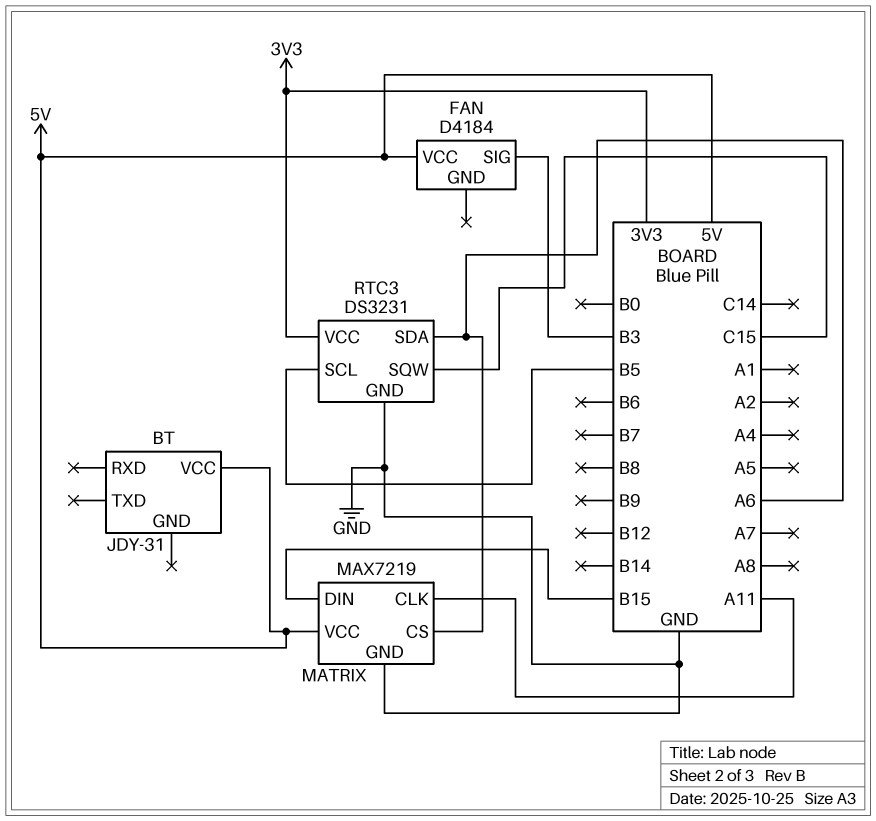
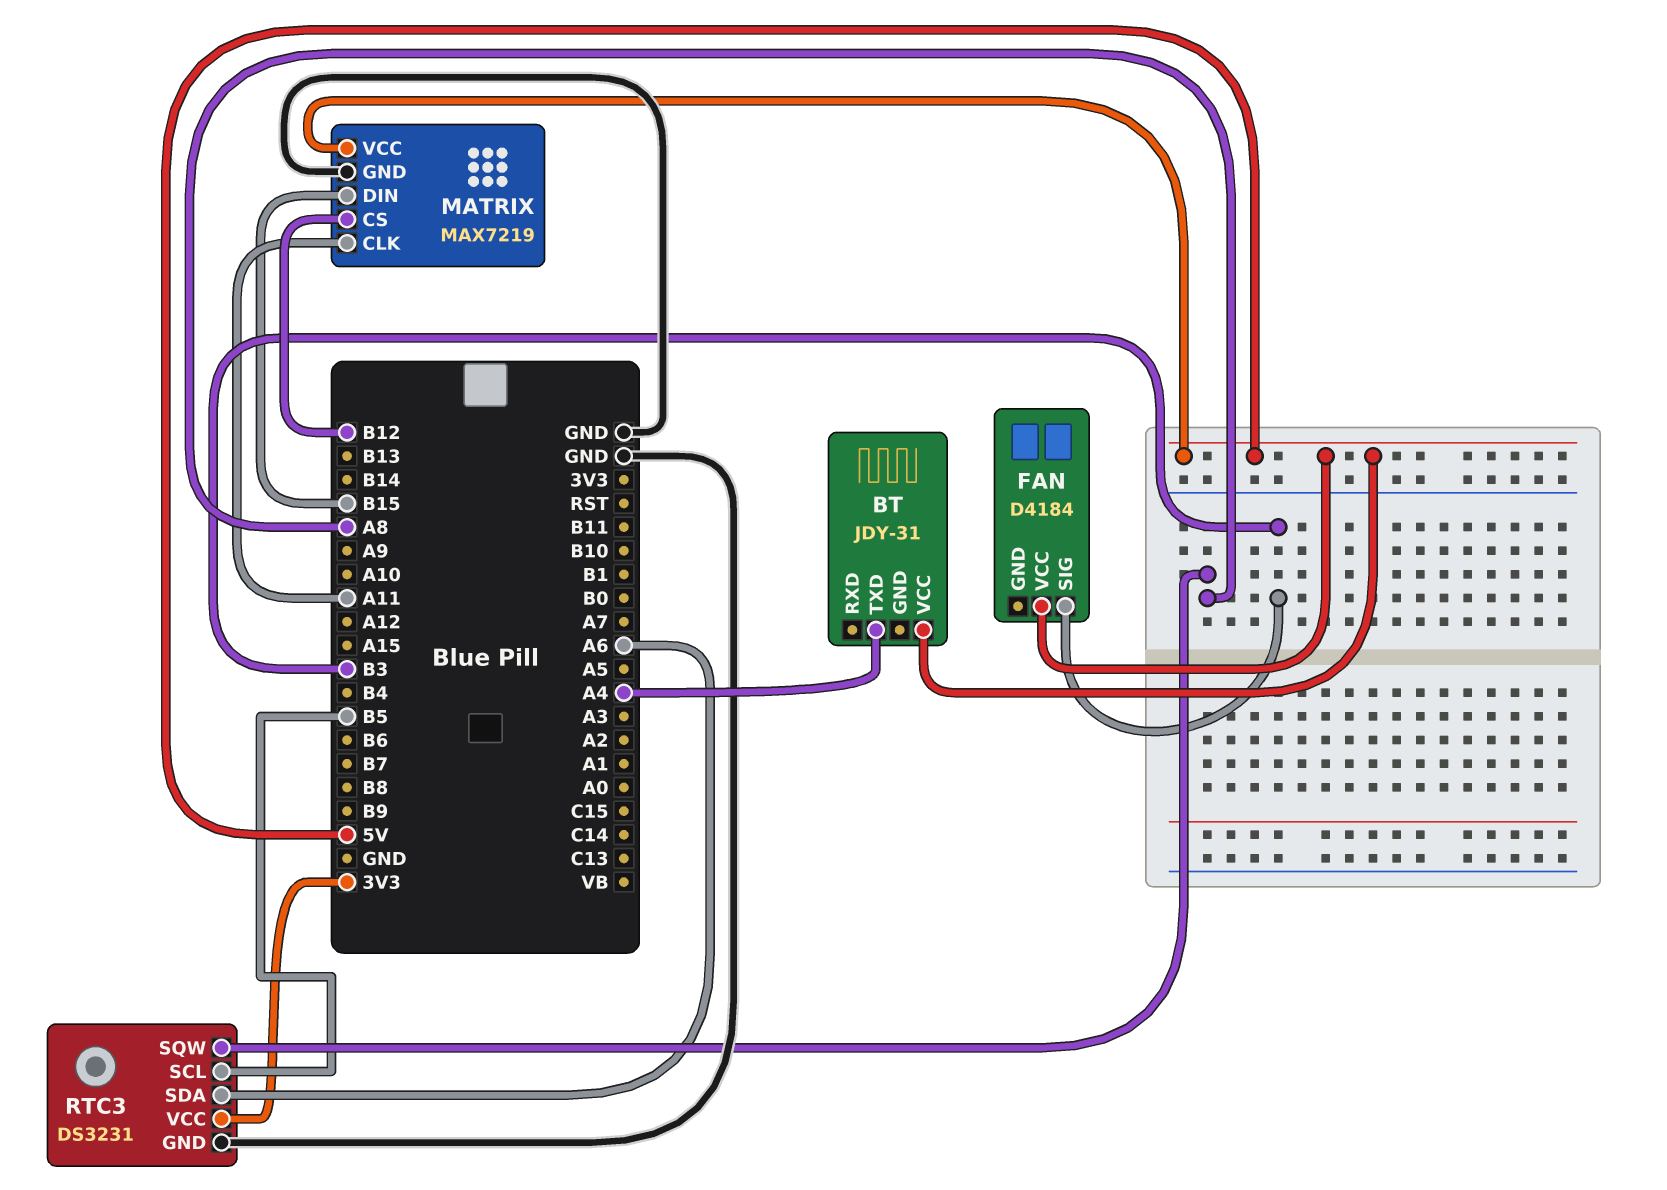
BT pin TXD: none -> A4
MATRIX pin CS: A6 -> B12
RTC3 pin SQW: C15 -> A8

